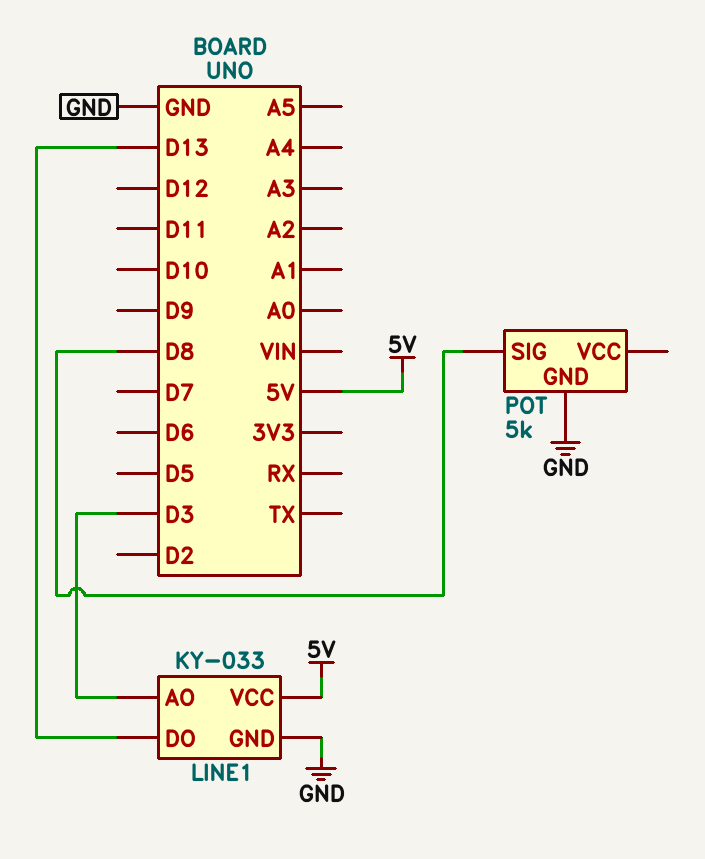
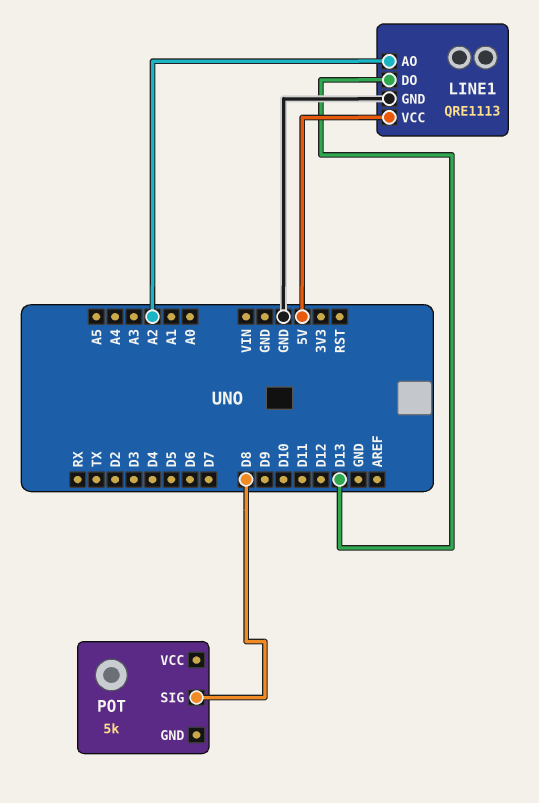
LINE1: KY-033 -> QRE1113
LINE1 pin AO: D3 -> A2
POT pin GND: GND -> none

